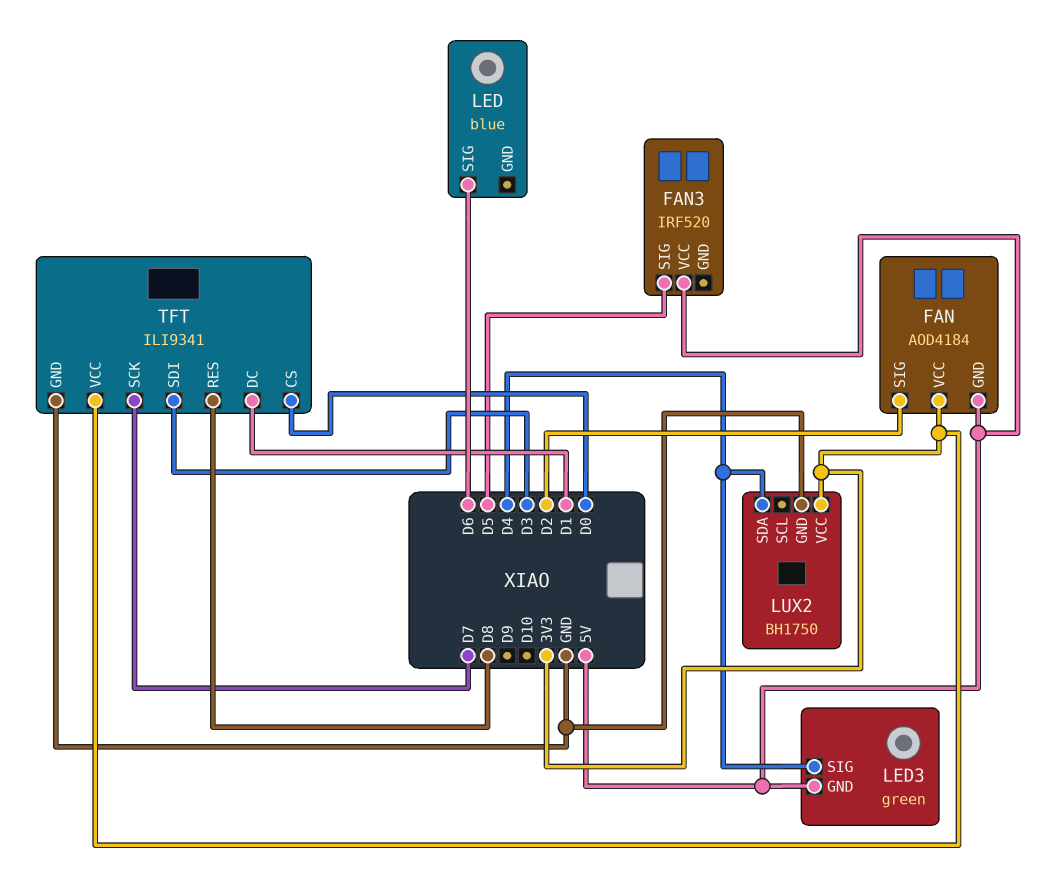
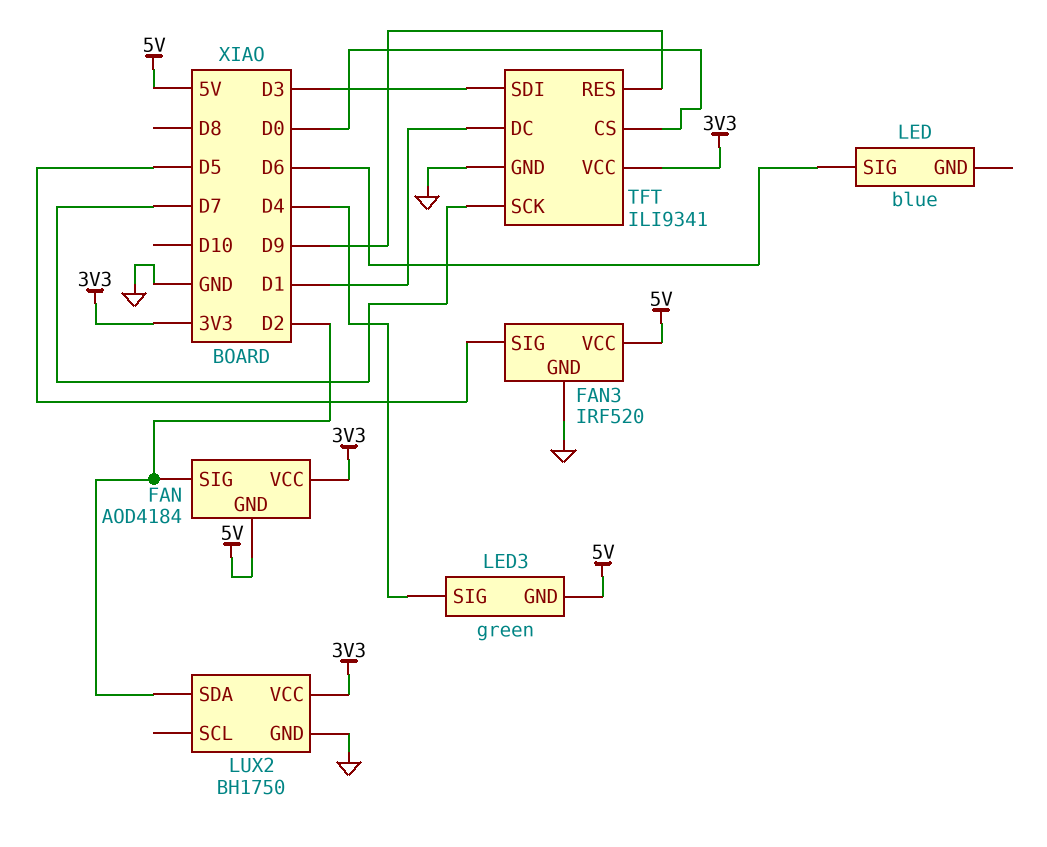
FAN3 pin GND: none -> GND
LUX2 pin SDA: D4 -> D2
TFT pin RES: D8 -> D9

